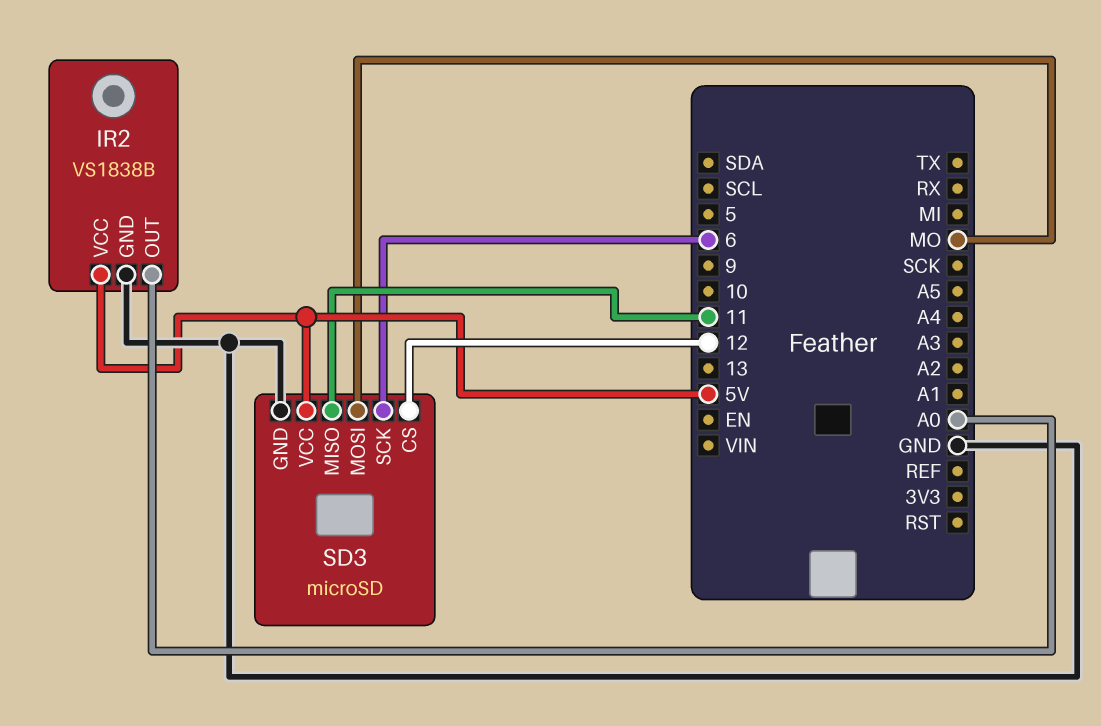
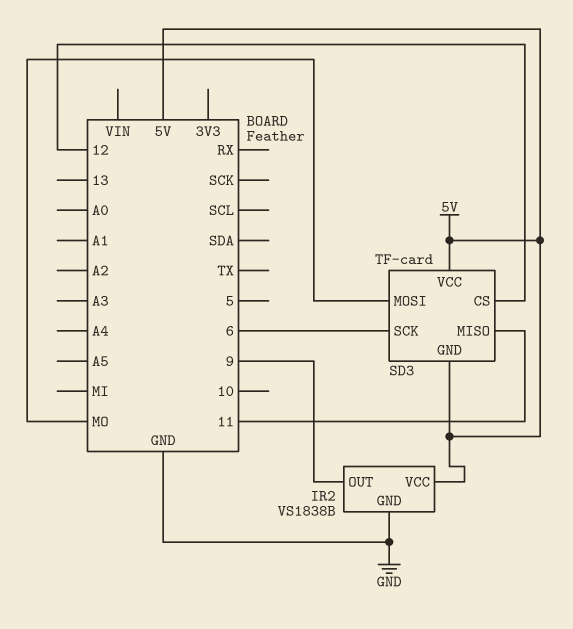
IR2 pin OUT: A0 -> 9
SD3: microSD -> TF-card
SD3 pin GND: GND -> 5V

